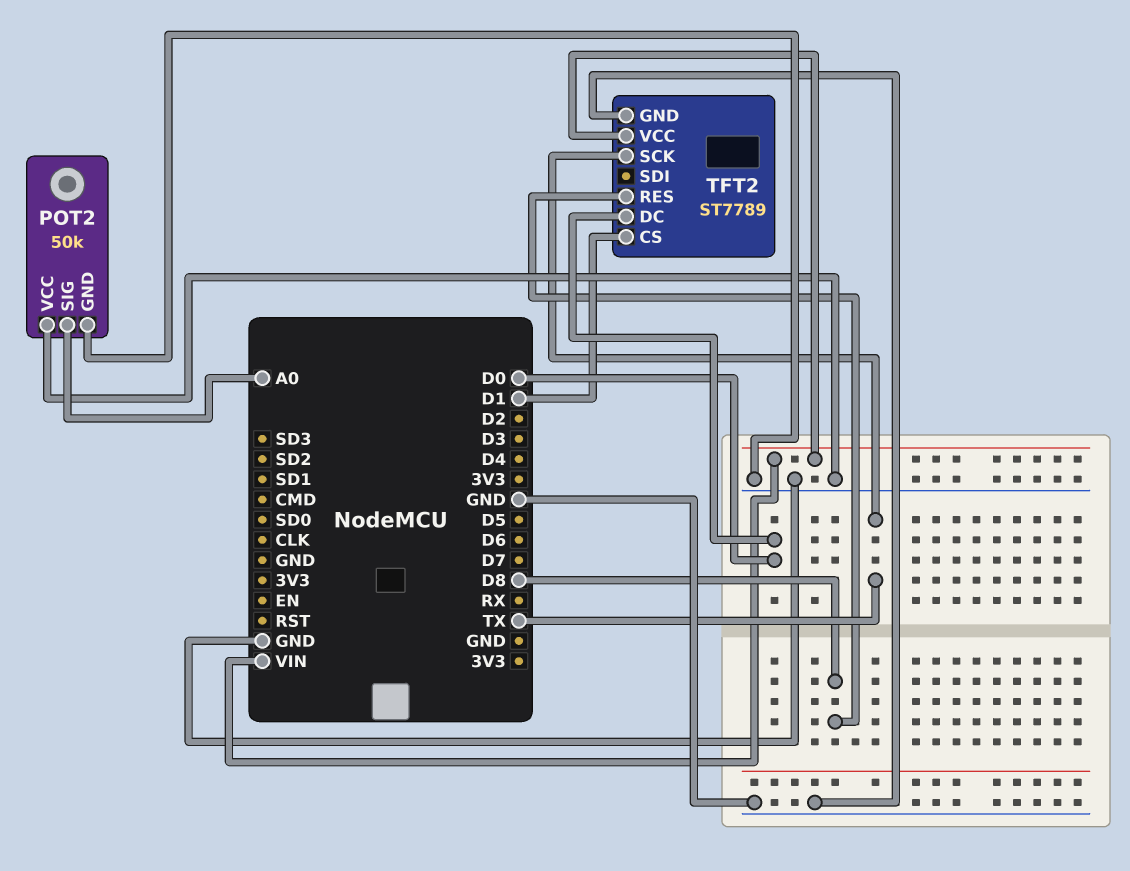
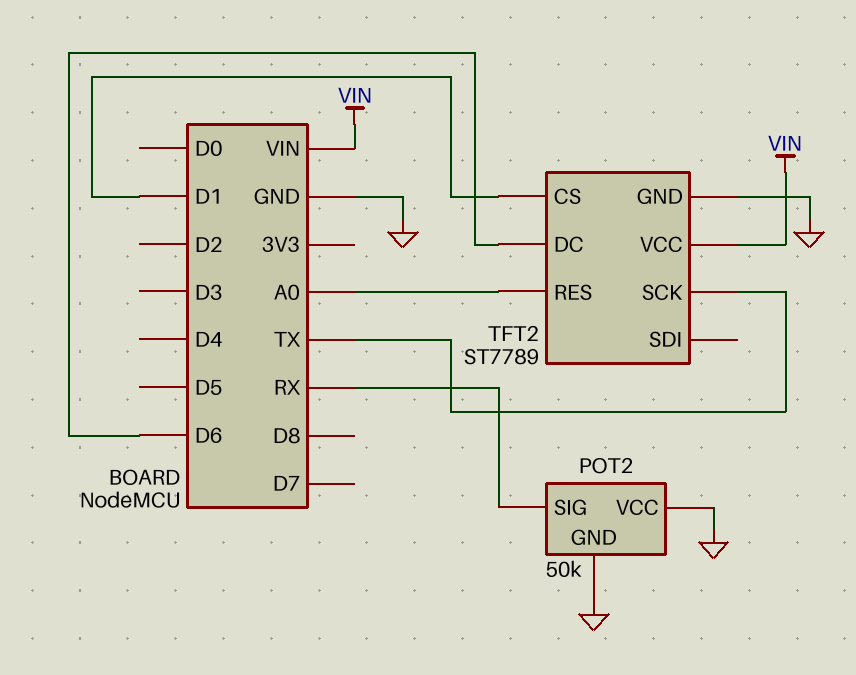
POT2 pin SIG: A0 -> RX
TFT2 pin DC: D0 -> D6
TFT2 pin RES: D8 -> A0

